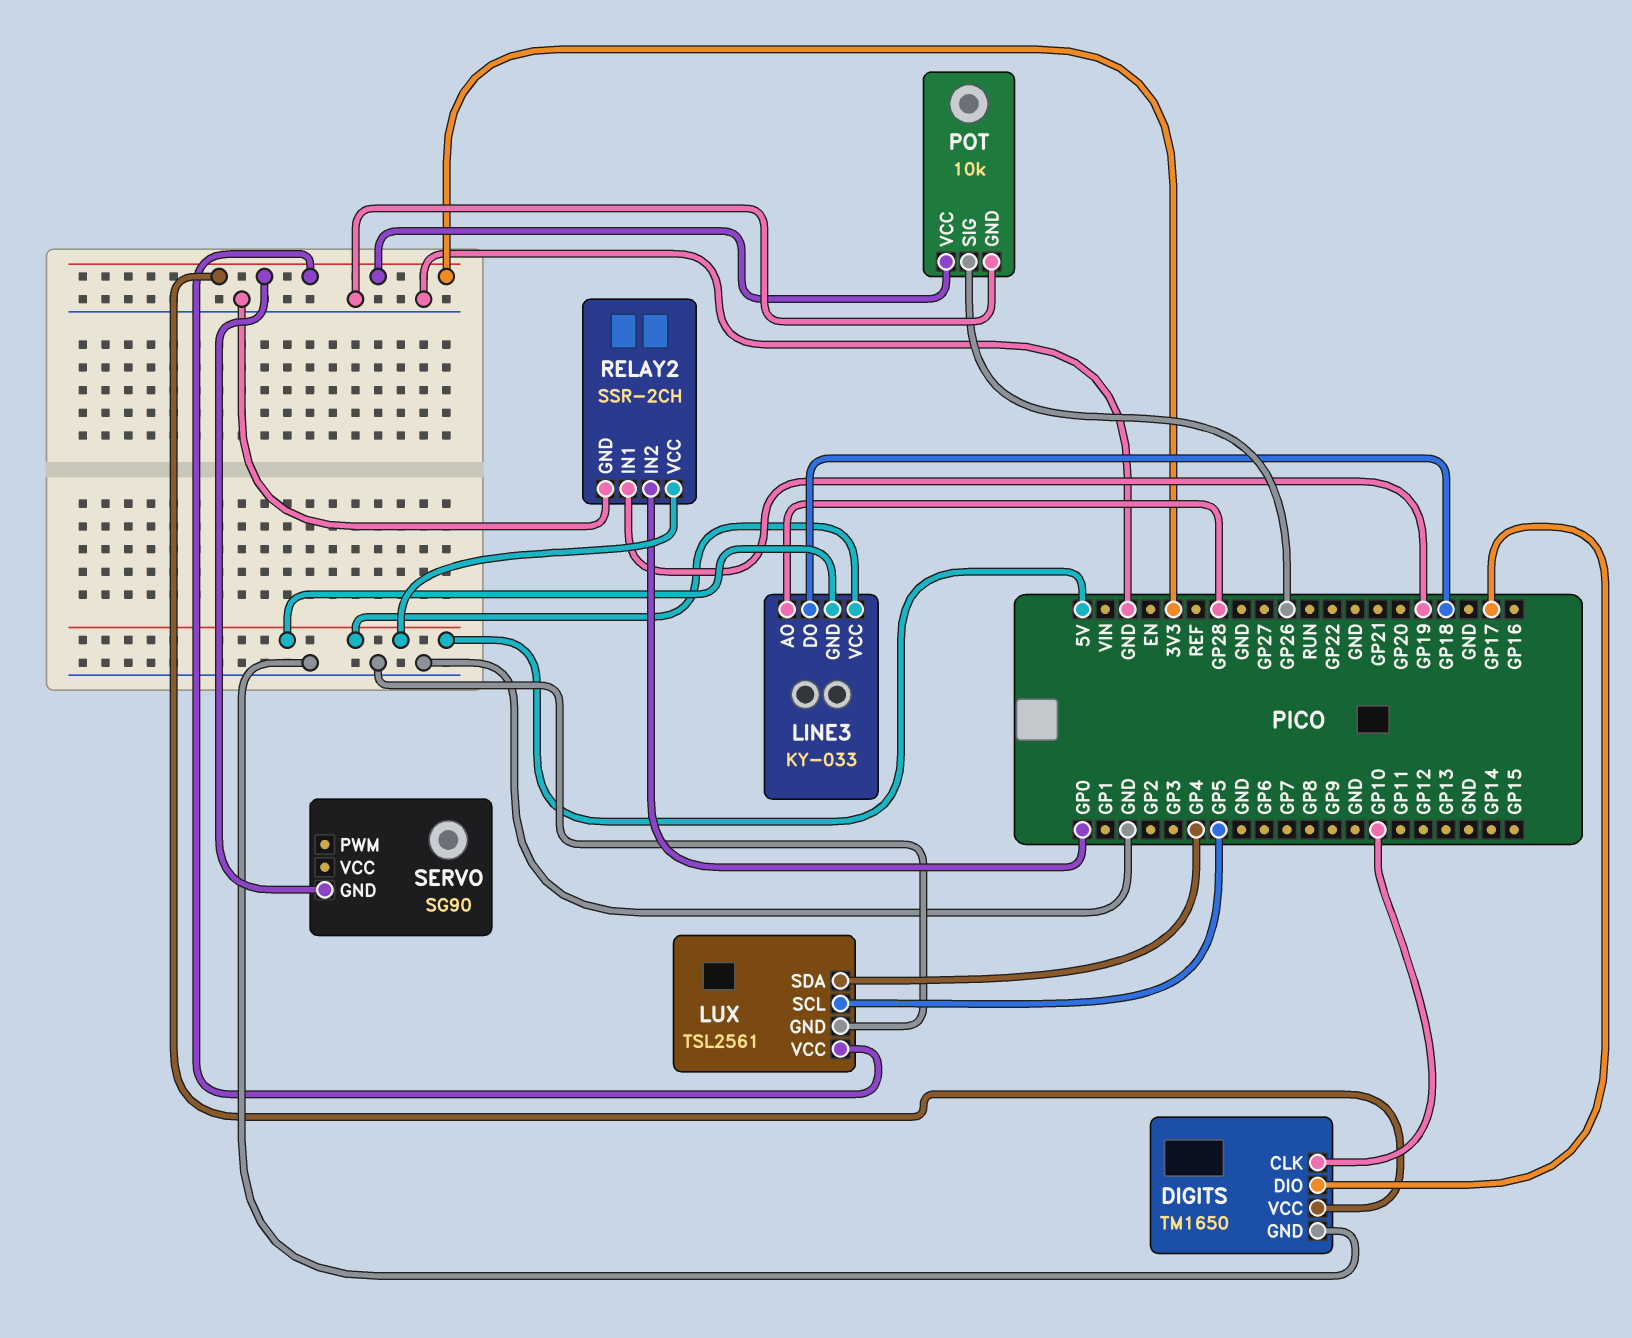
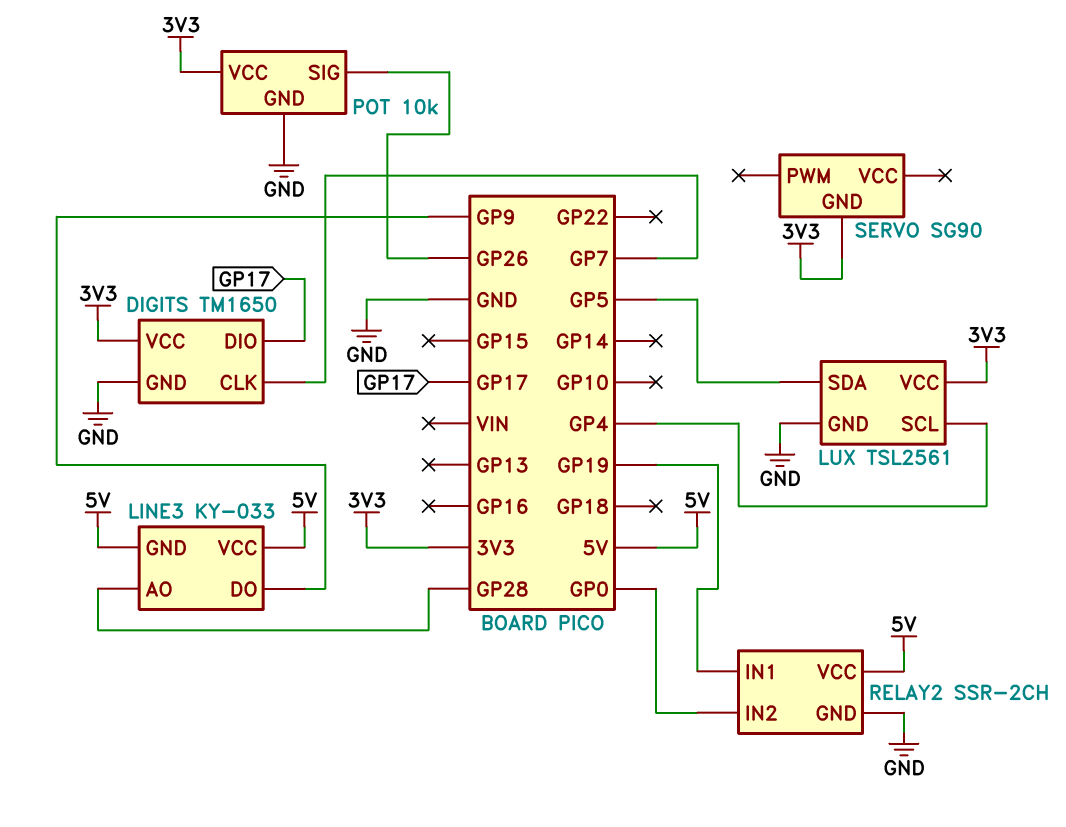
DIGITS pin CLK: GP10 -> GP7
LINE3 pin DO: GP18 -> GP9
LUX pin SCL: GP5 -> GP4
LUX pin SDA: GP4 -> GP5

